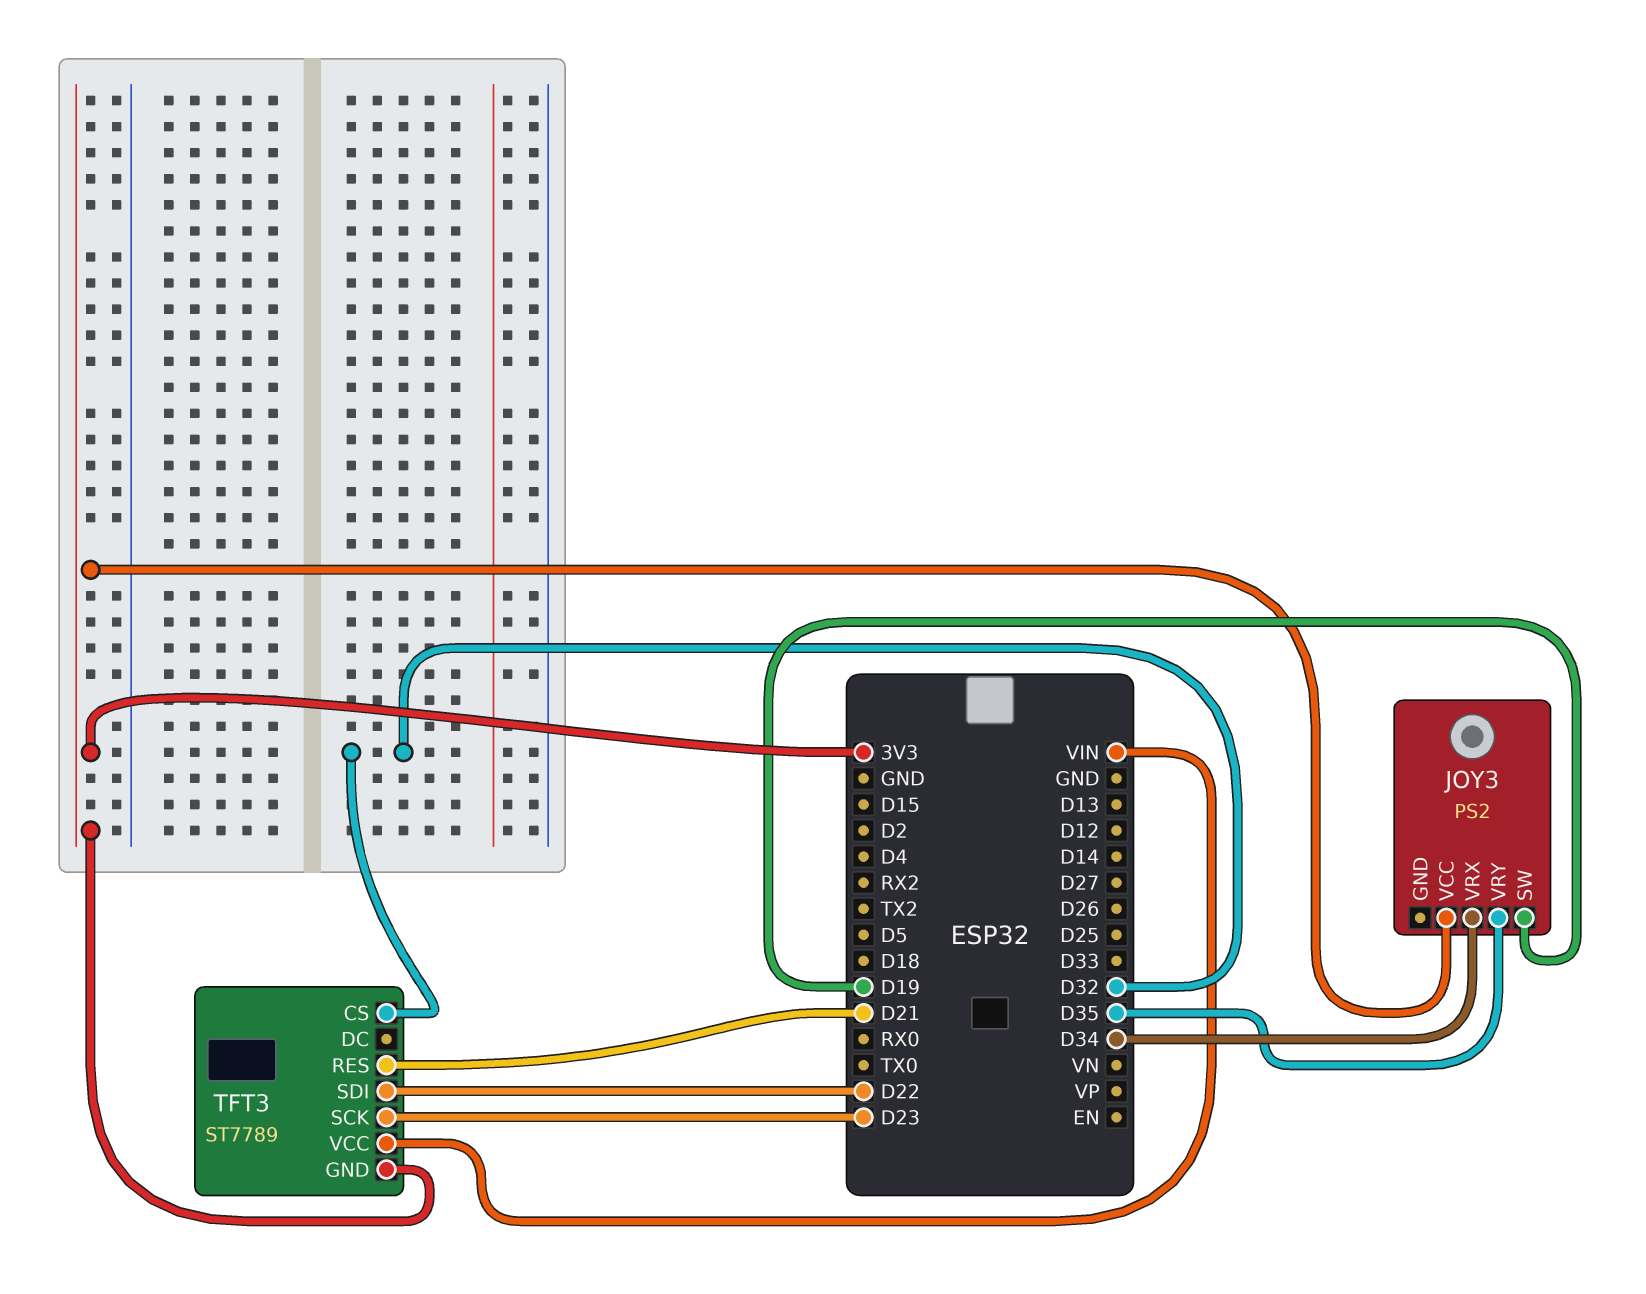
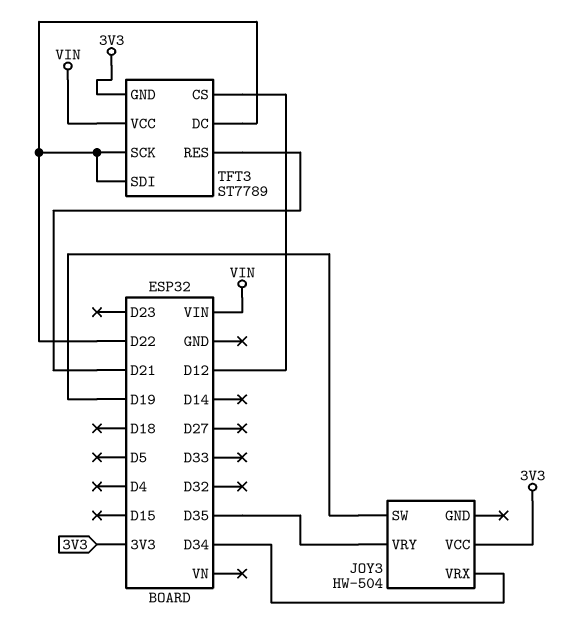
JOY3: PS2 -> HW-504
TFT3 pin CS: D32 -> D12
TFT3 pin DC: none -> D22
TFT3 pin SCK: D23 -> D22

